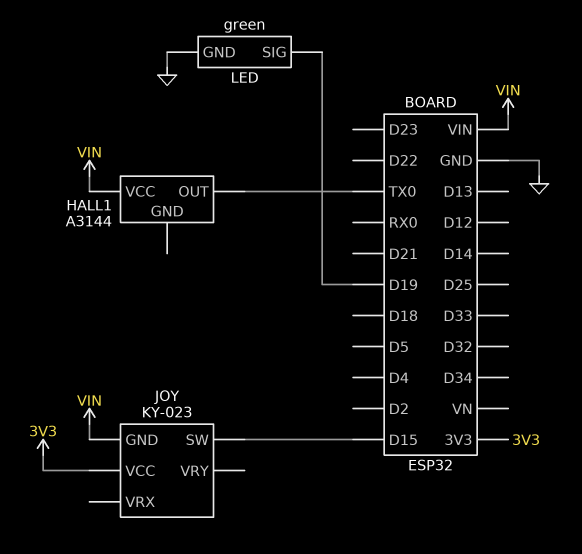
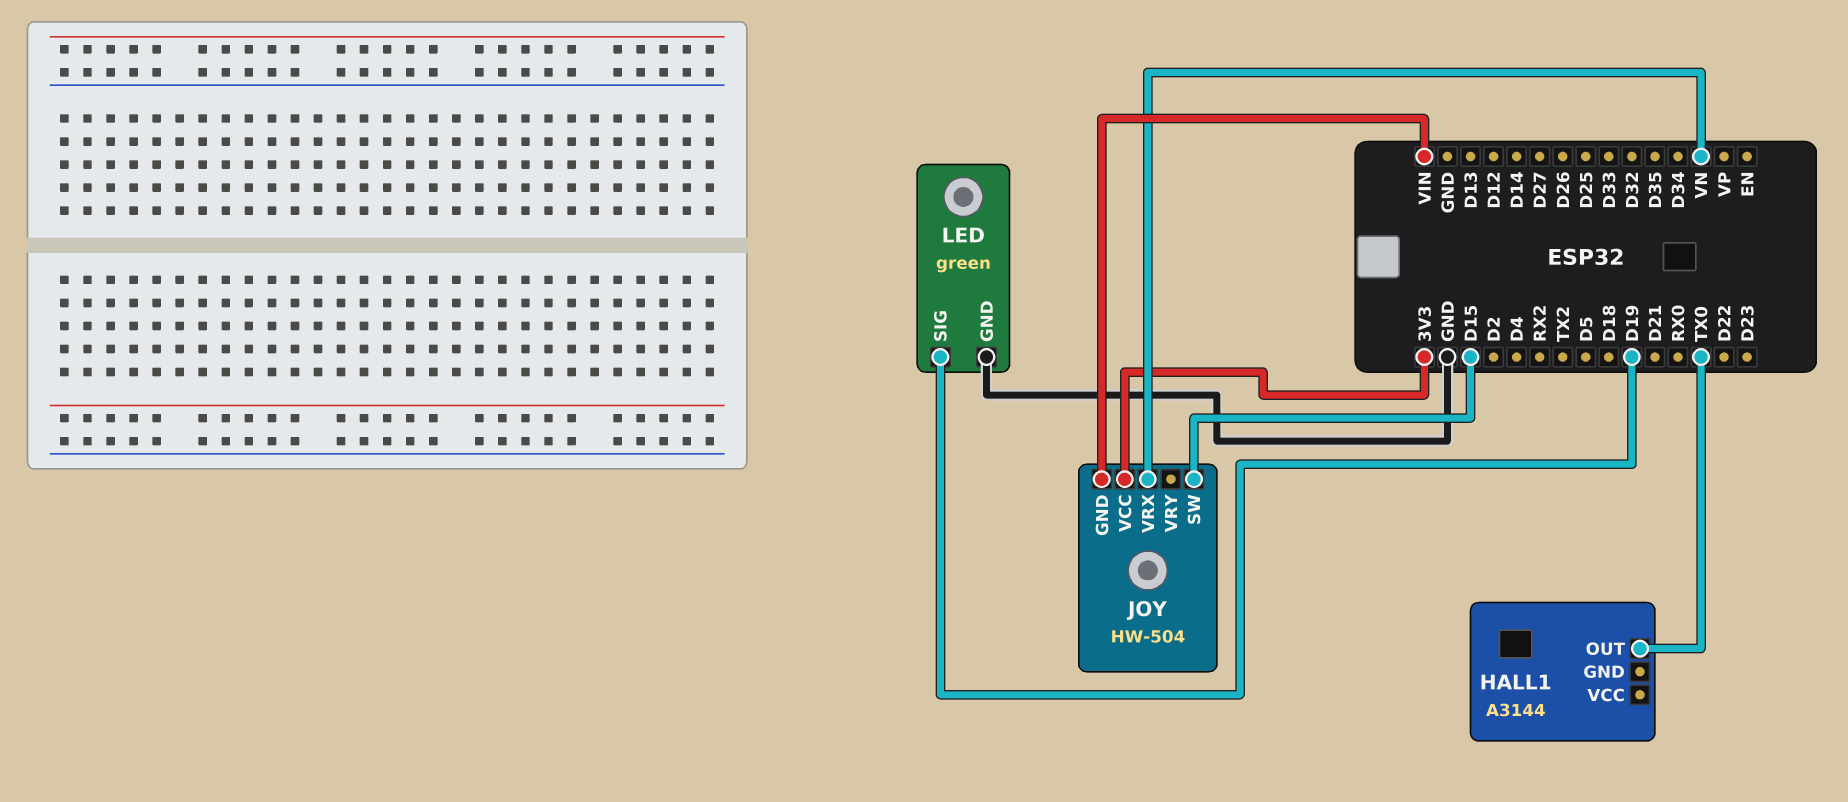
HALL1 pin VCC: VIN -> none
JOY: KY-023 -> HW-504
JOY pin VRX: none -> VN

